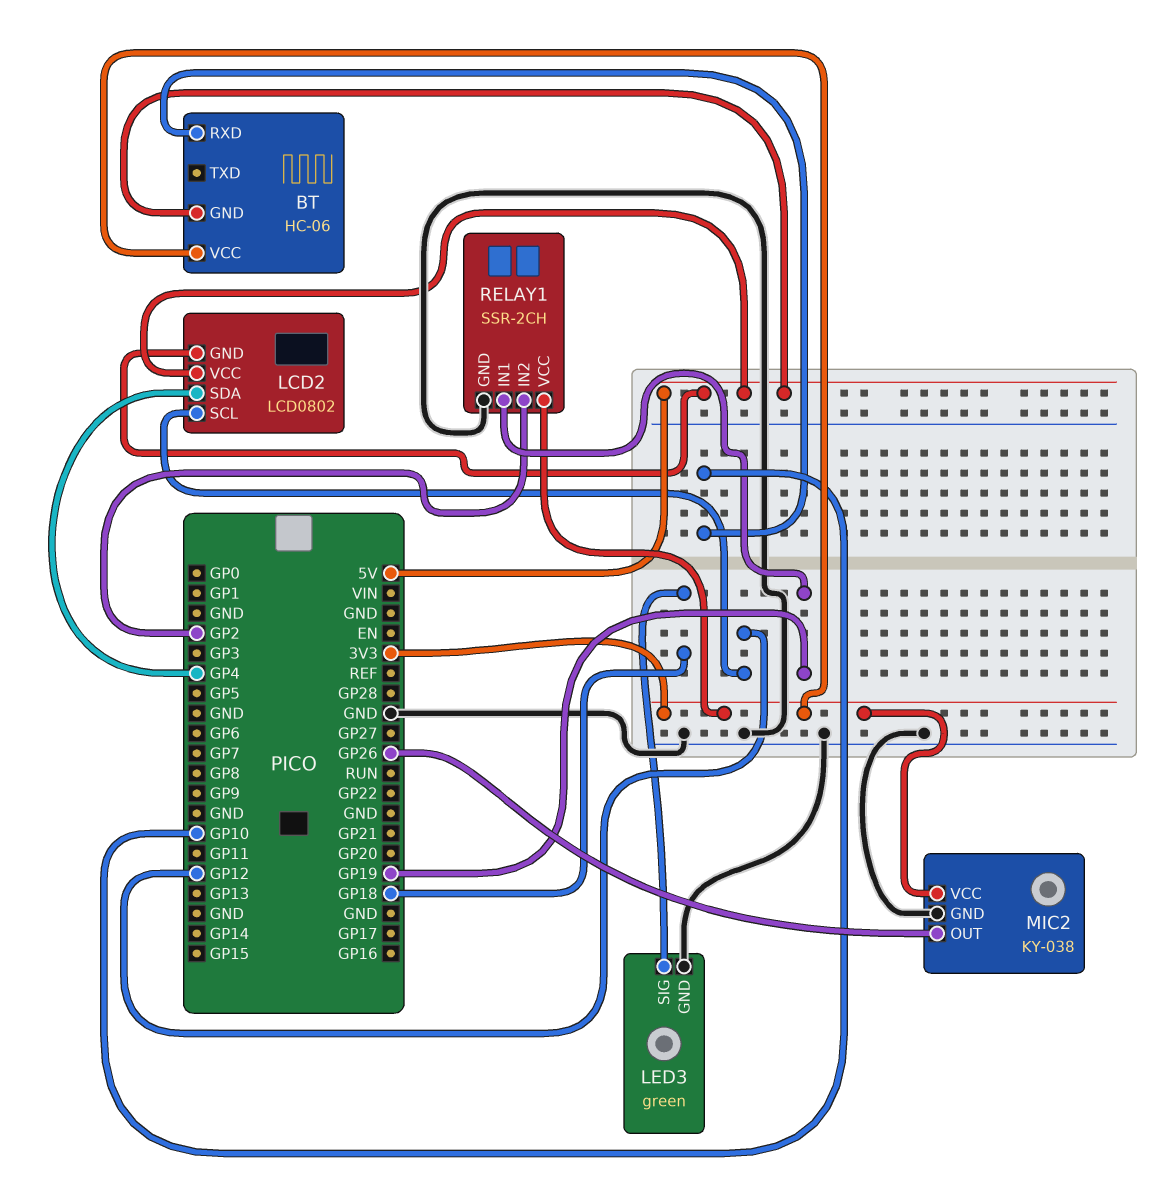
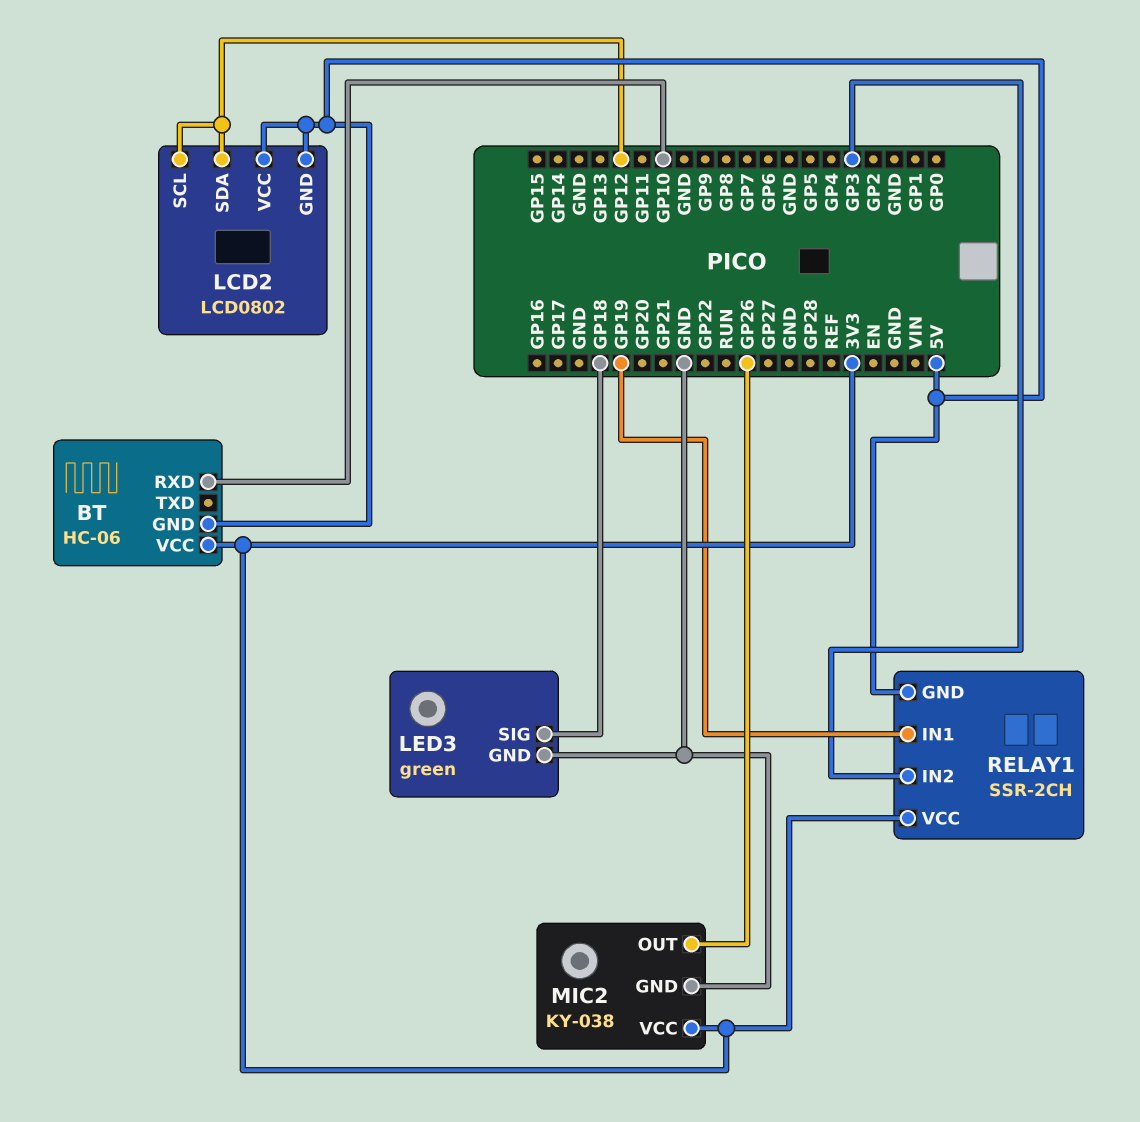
LCD2 pin SDA: GP4 -> GP12
RELAY1 pin GND: GND -> 5V
RELAY1 pin IN2: GP2 -> GP3

